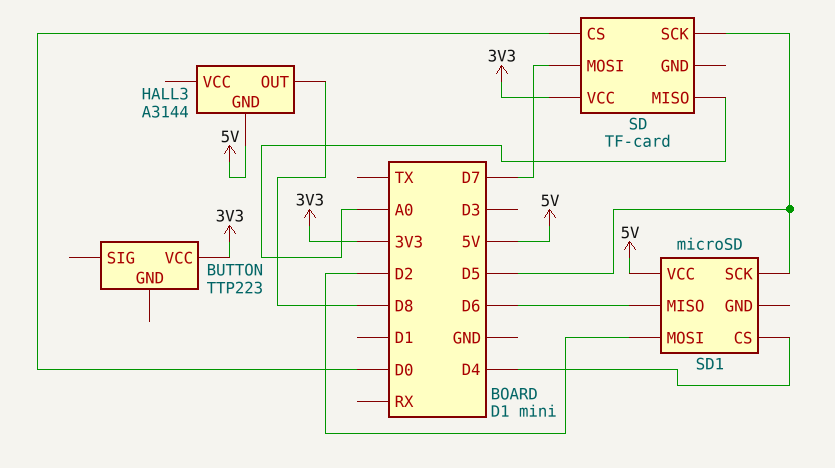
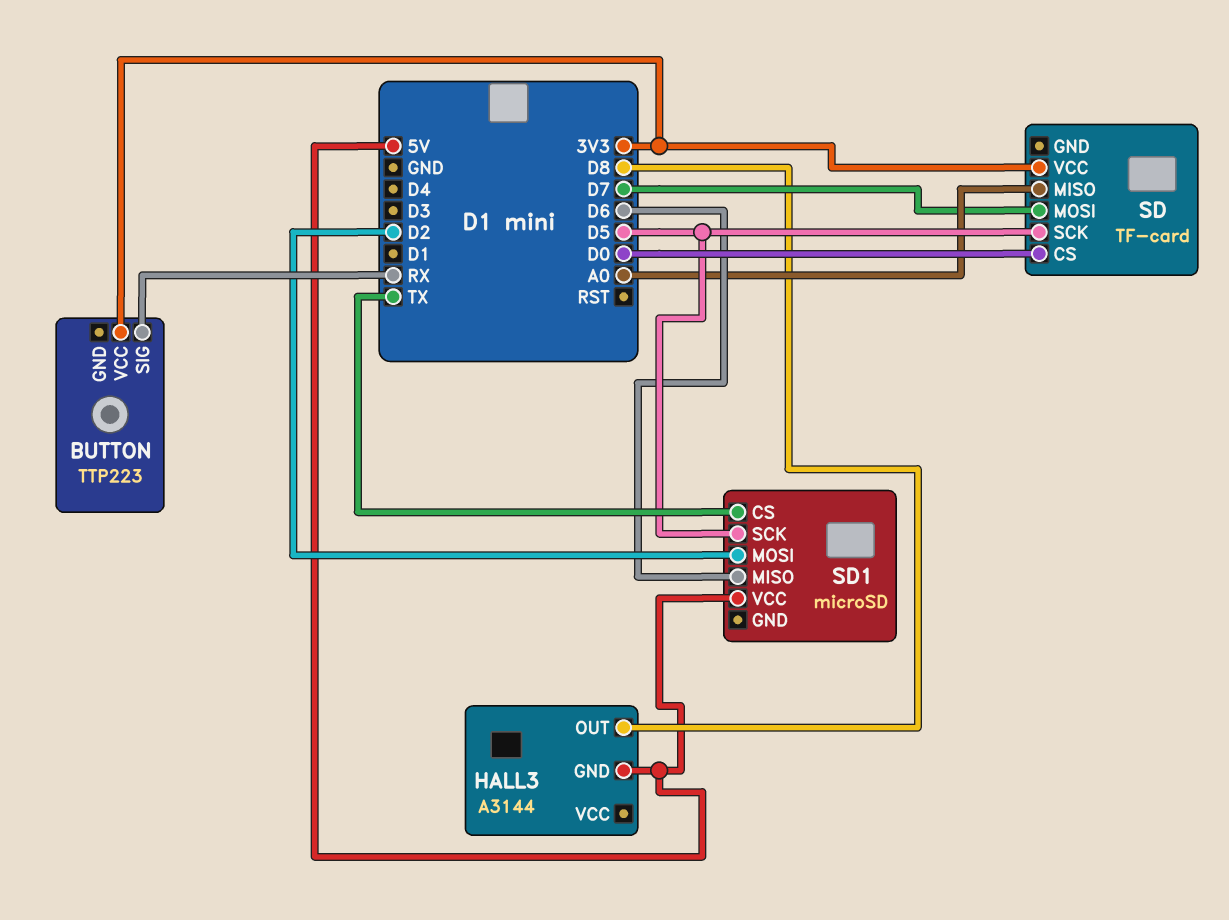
BUTTON pin SIG: none -> RX
SD1 pin CS: D4 -> TX

